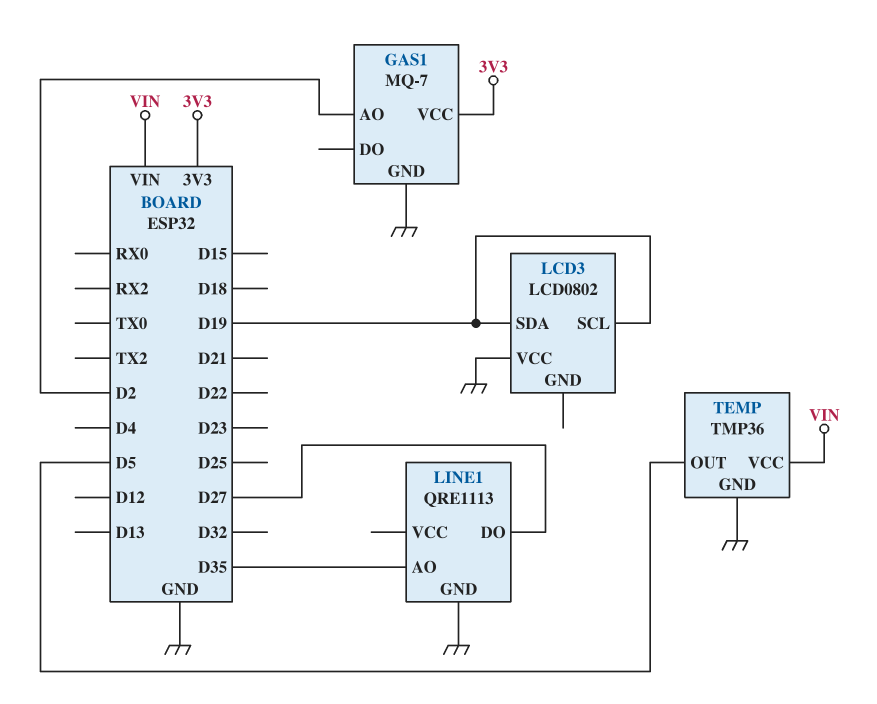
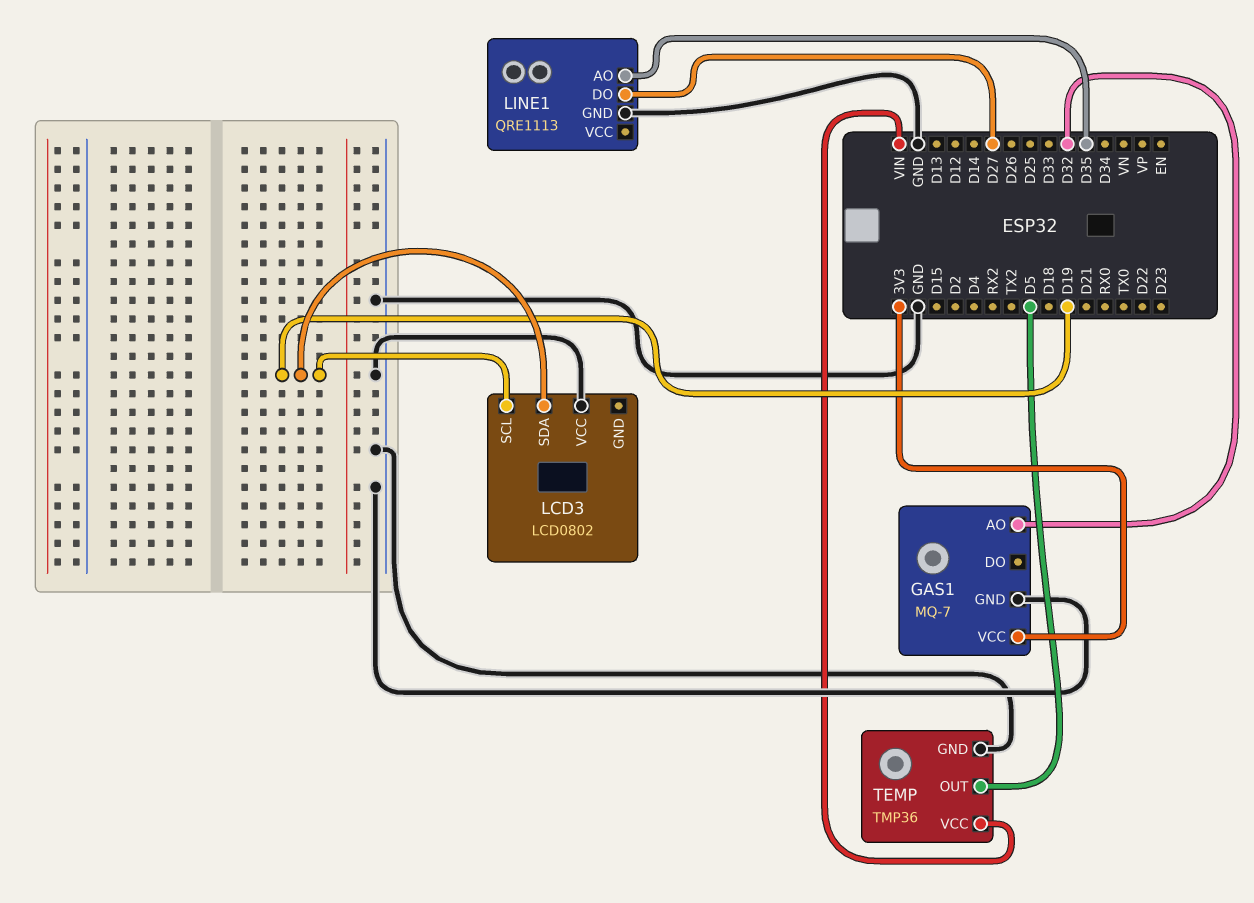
GAS1 pin AO: D2 -> D32

